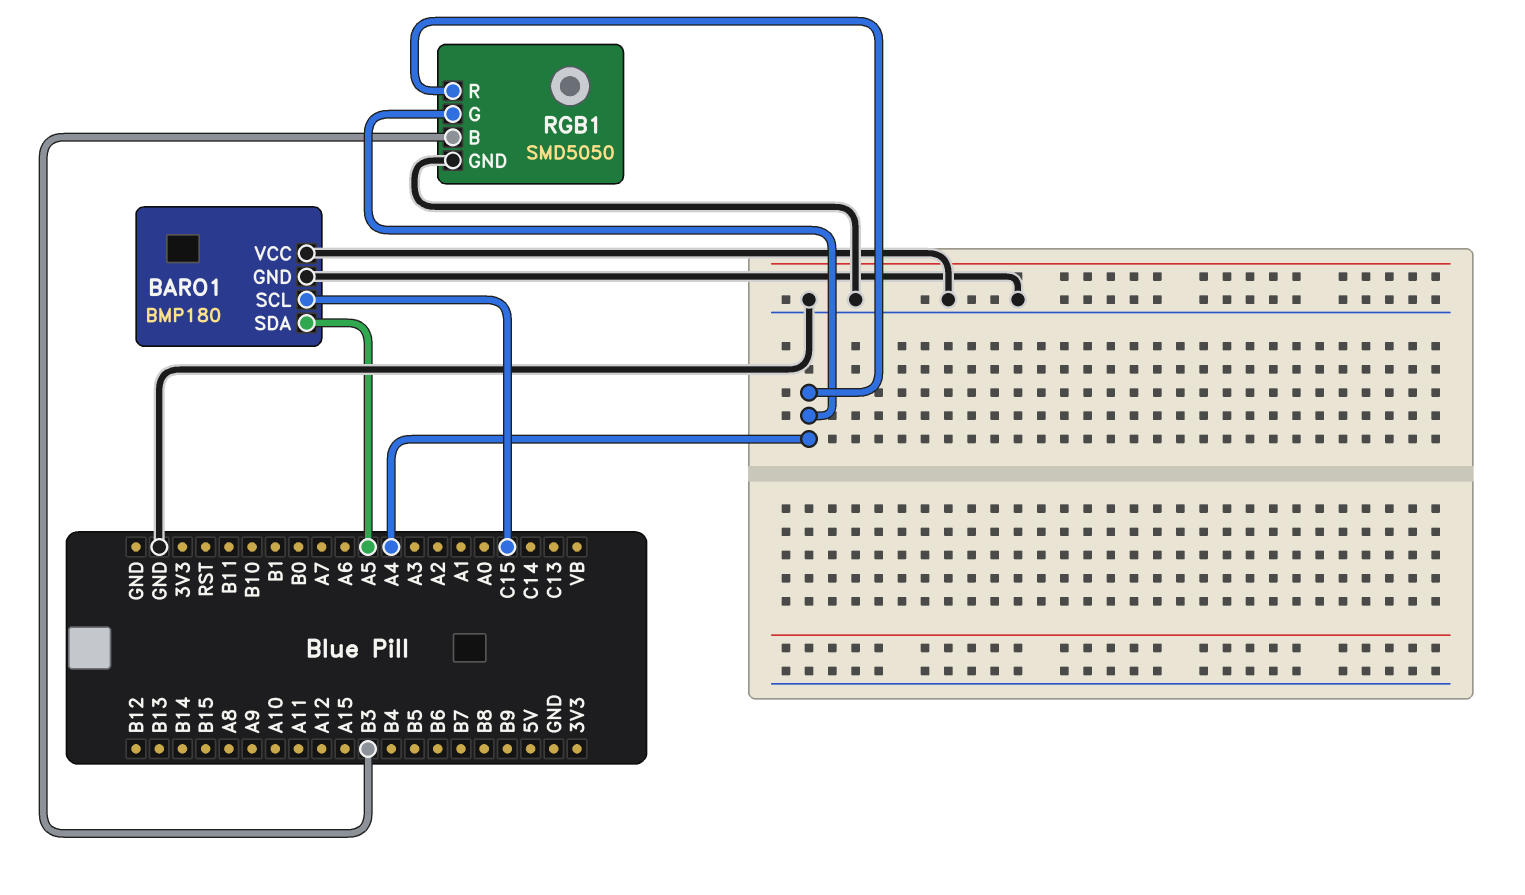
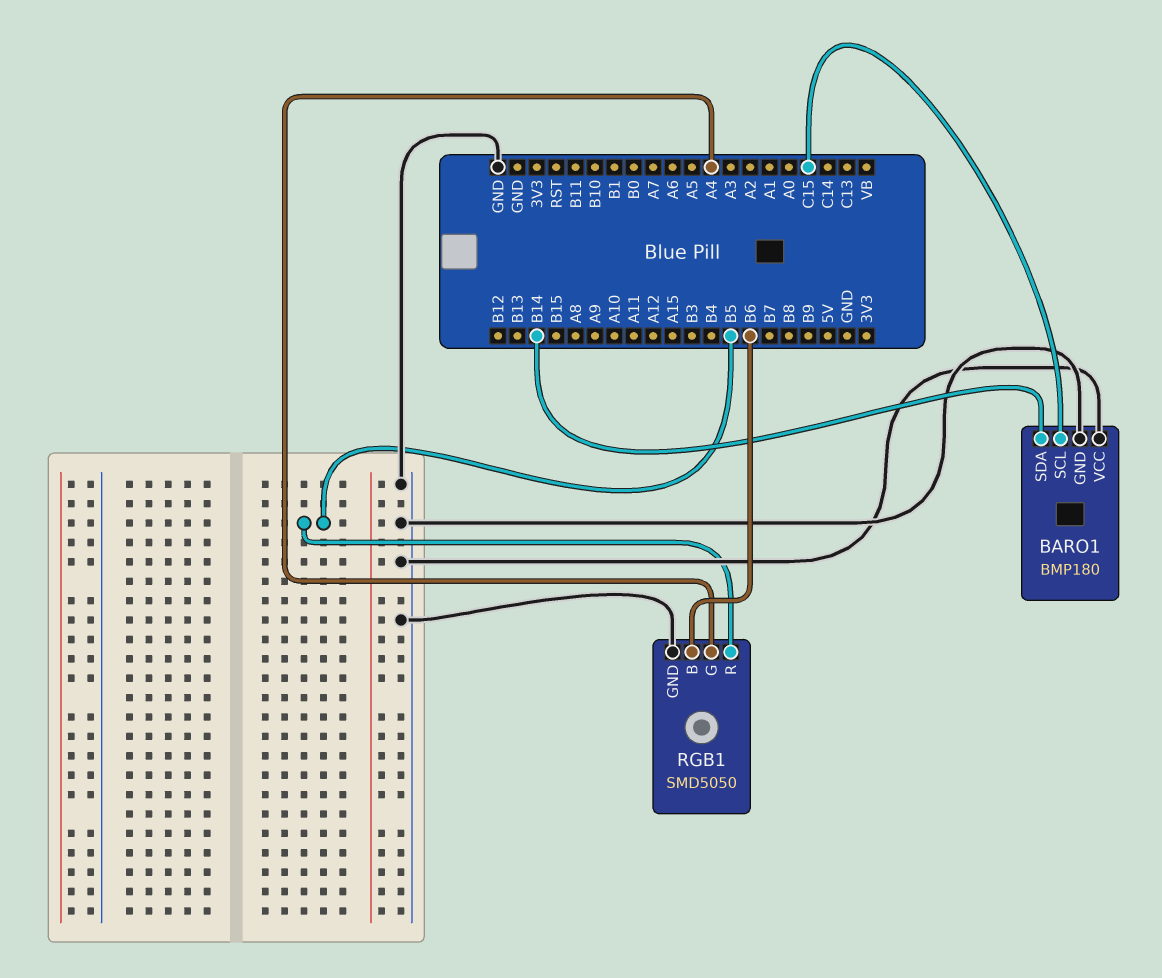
BARO1 pin SDA: A5 -> B14
RGB1 pin B: B3 -> B6
RGB1 pin R: A4 -> B5

